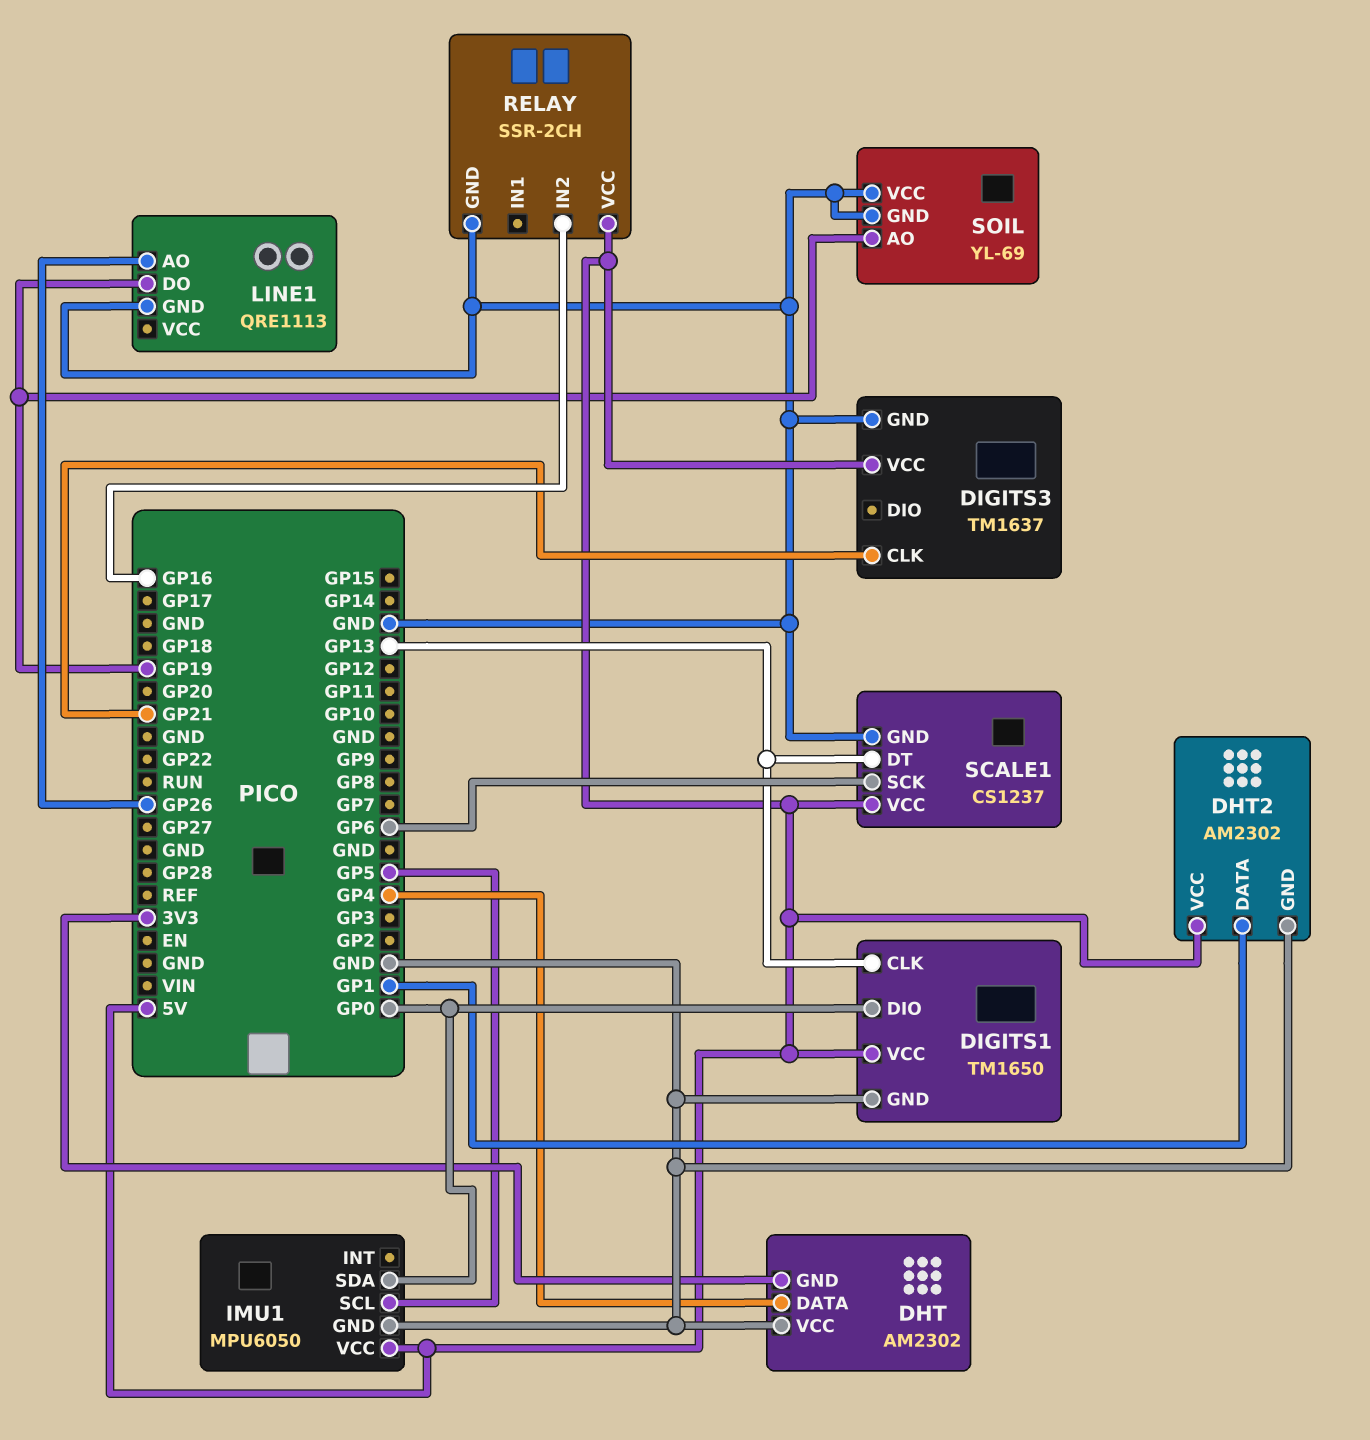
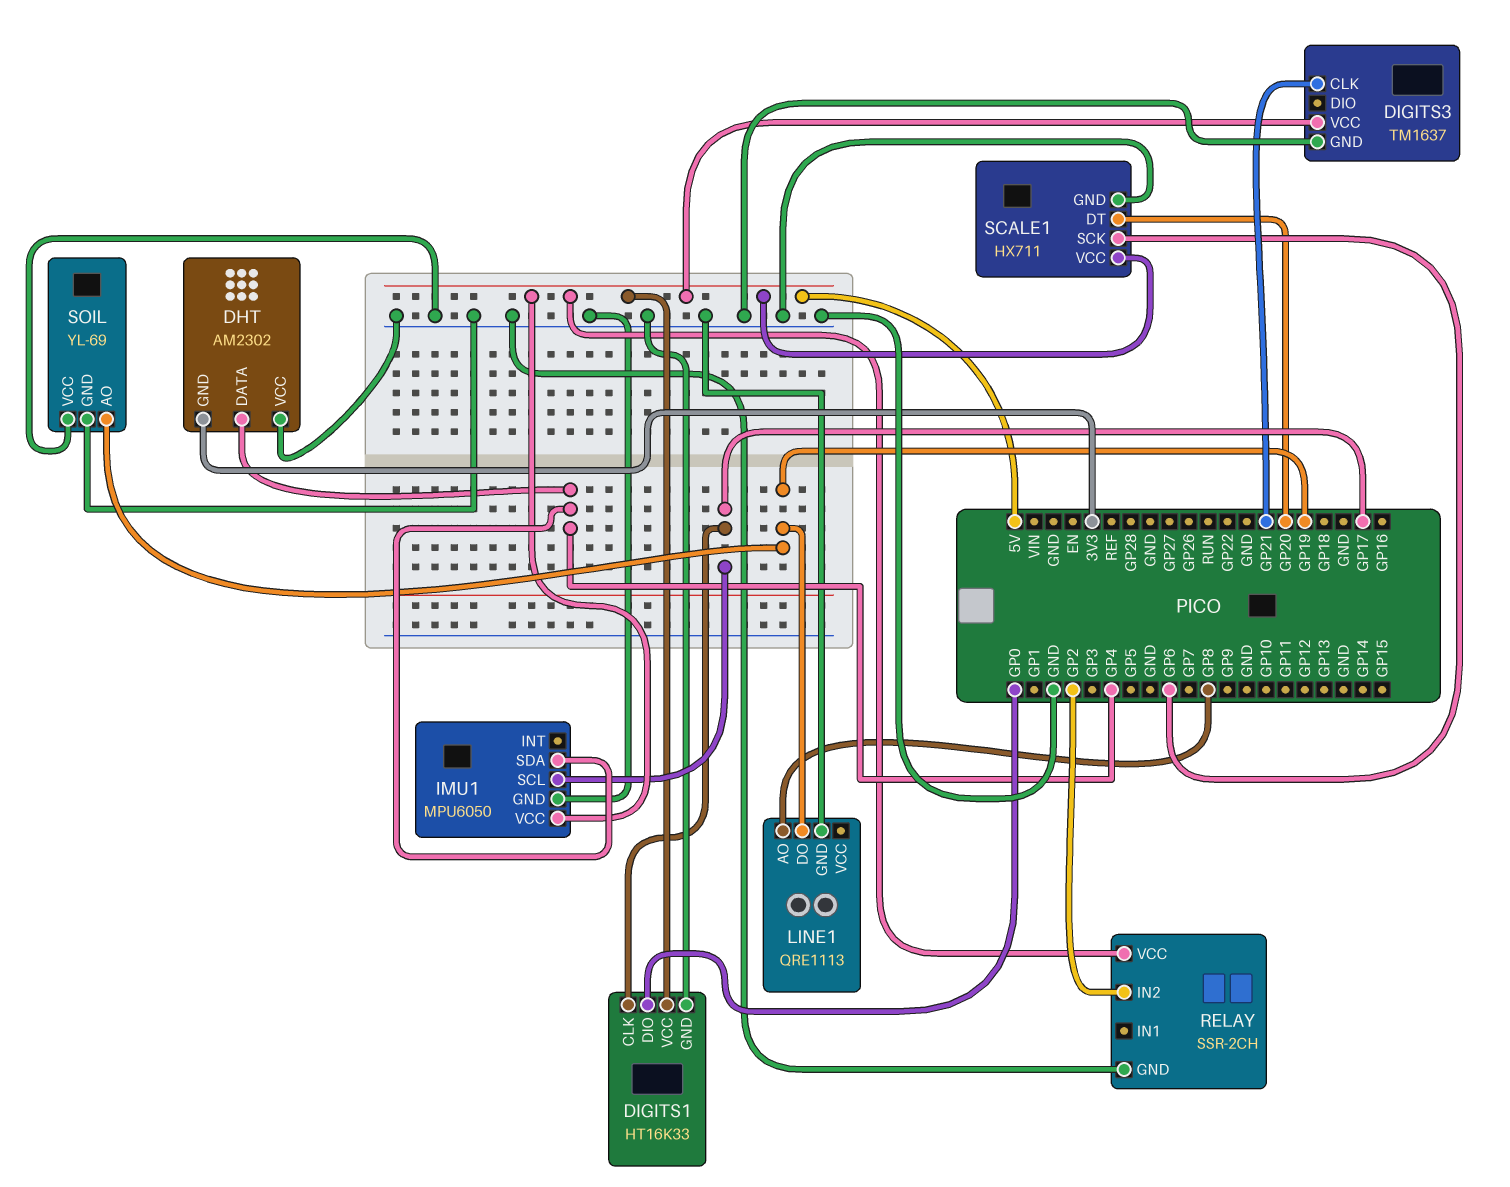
DHT2: AM2302 -> none
DHT2 pin DATA: GP1 -> none
DHT2 pin GND: GND -> none
DHT2 pin VCC: 5V -> none
DIGITS1: TM1650 -> HT16K33
DIGITS1 pin CLK: GP13 -> GP17
IMU1 pin SCL: GP5 -> GP17
IMU1 pin SDA: GP0 -> GP4
LINE1 pin AO: GP26 -> GP8
RELAY pin IN2: GP16 -> GP2
SCALE1: CS1237 -> HX711
SCALE1 pin DT: GP13 -> GP20

